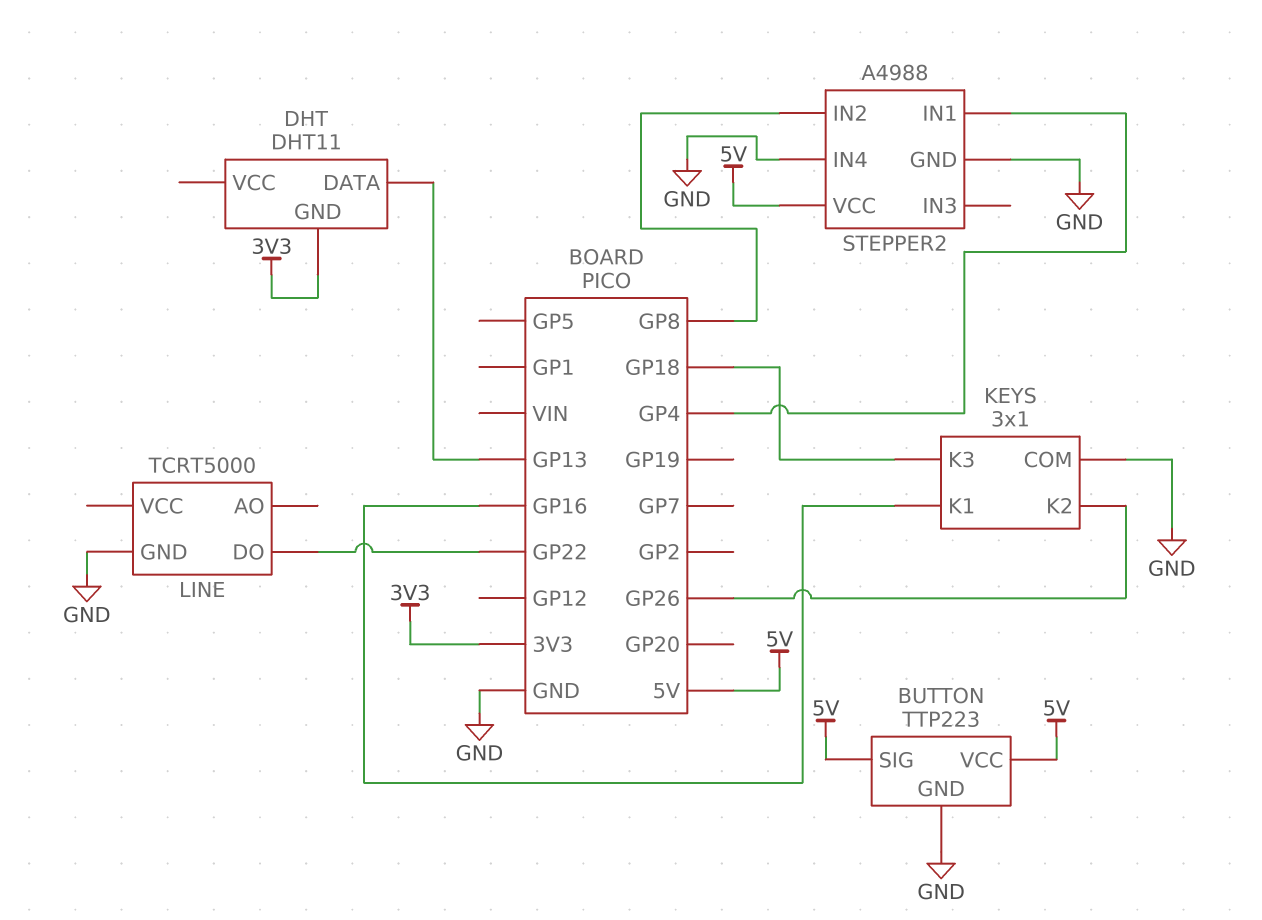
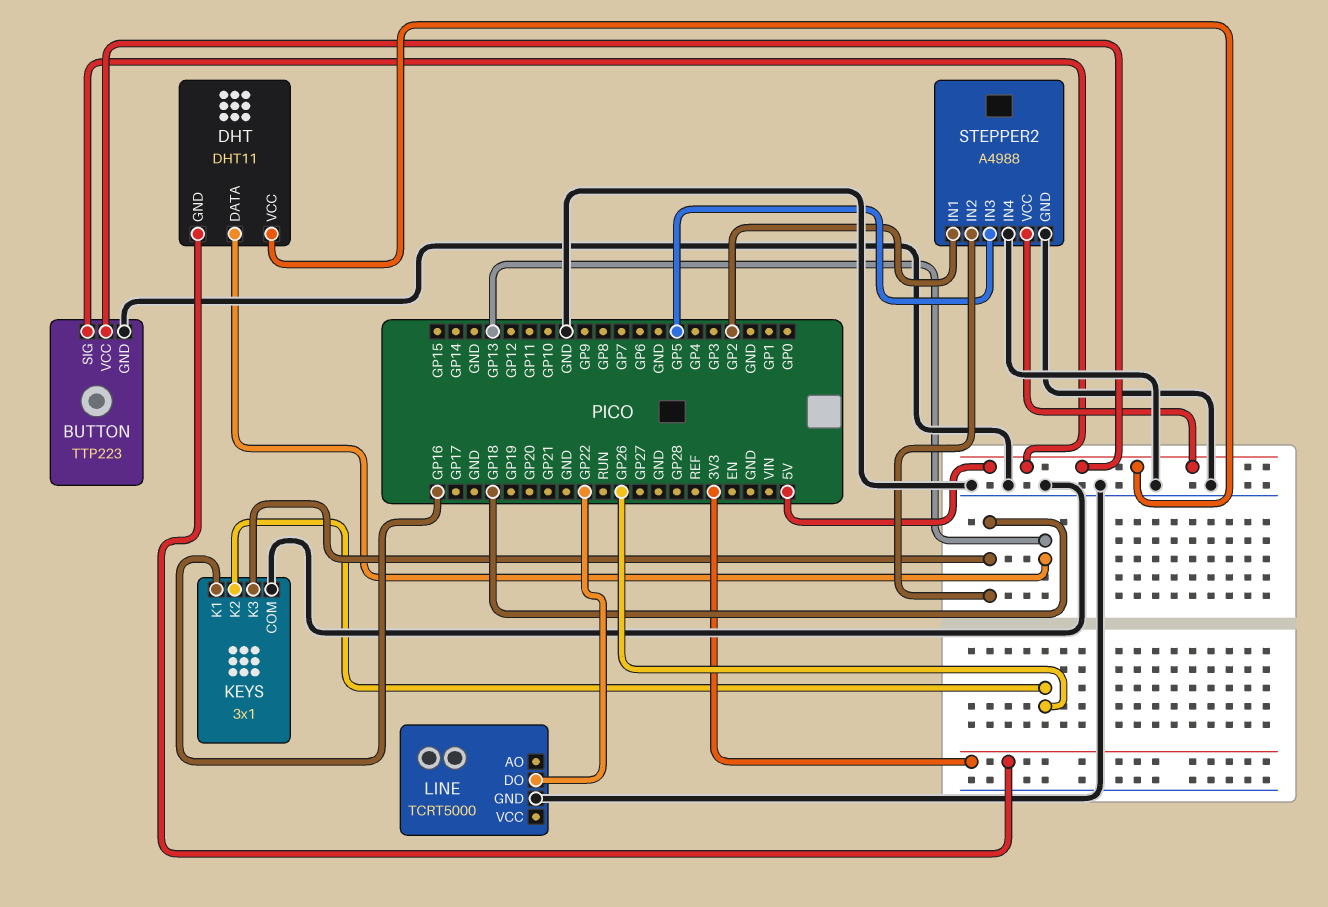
DHT pin VCC: none -> 5V
STEPPER2 pin IN1: GP4 -> GP2
STEPPER2 pin IN2: GP8 -> GP18
STEPPER2 pin IN3: none -> GP5

